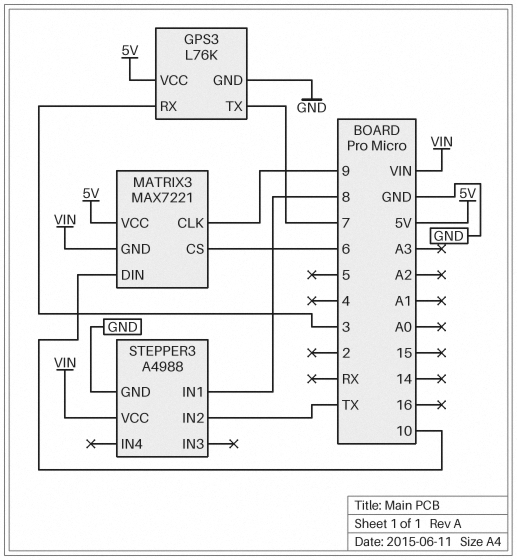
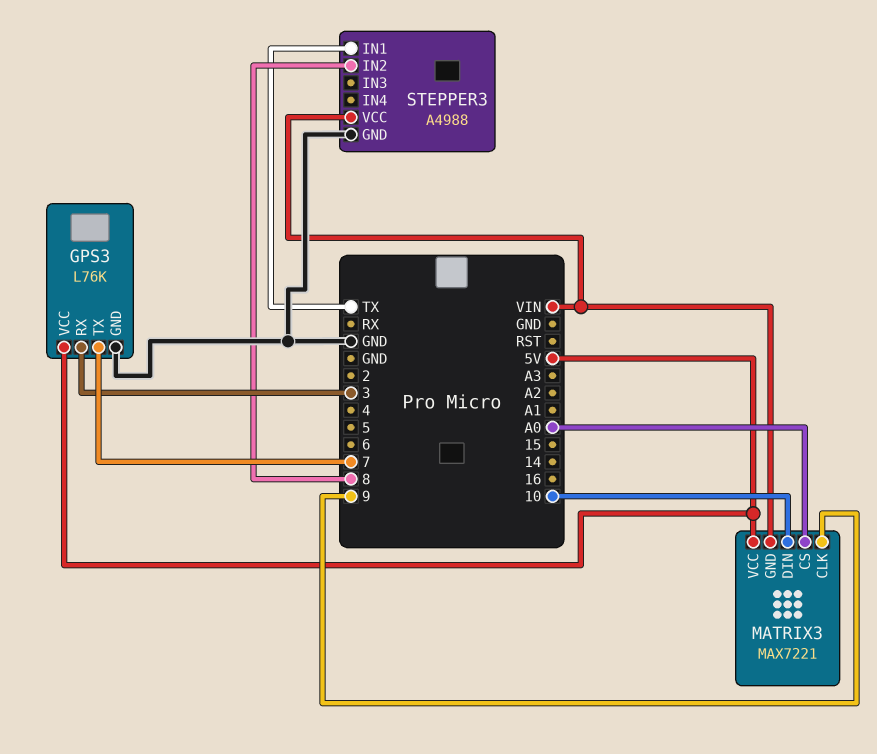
MATRIX3 pin CS: 6 -> A0
STEPPER3 pin IN1: 8 -> TX
STEPPER3 pin IN2: TX -> 8

